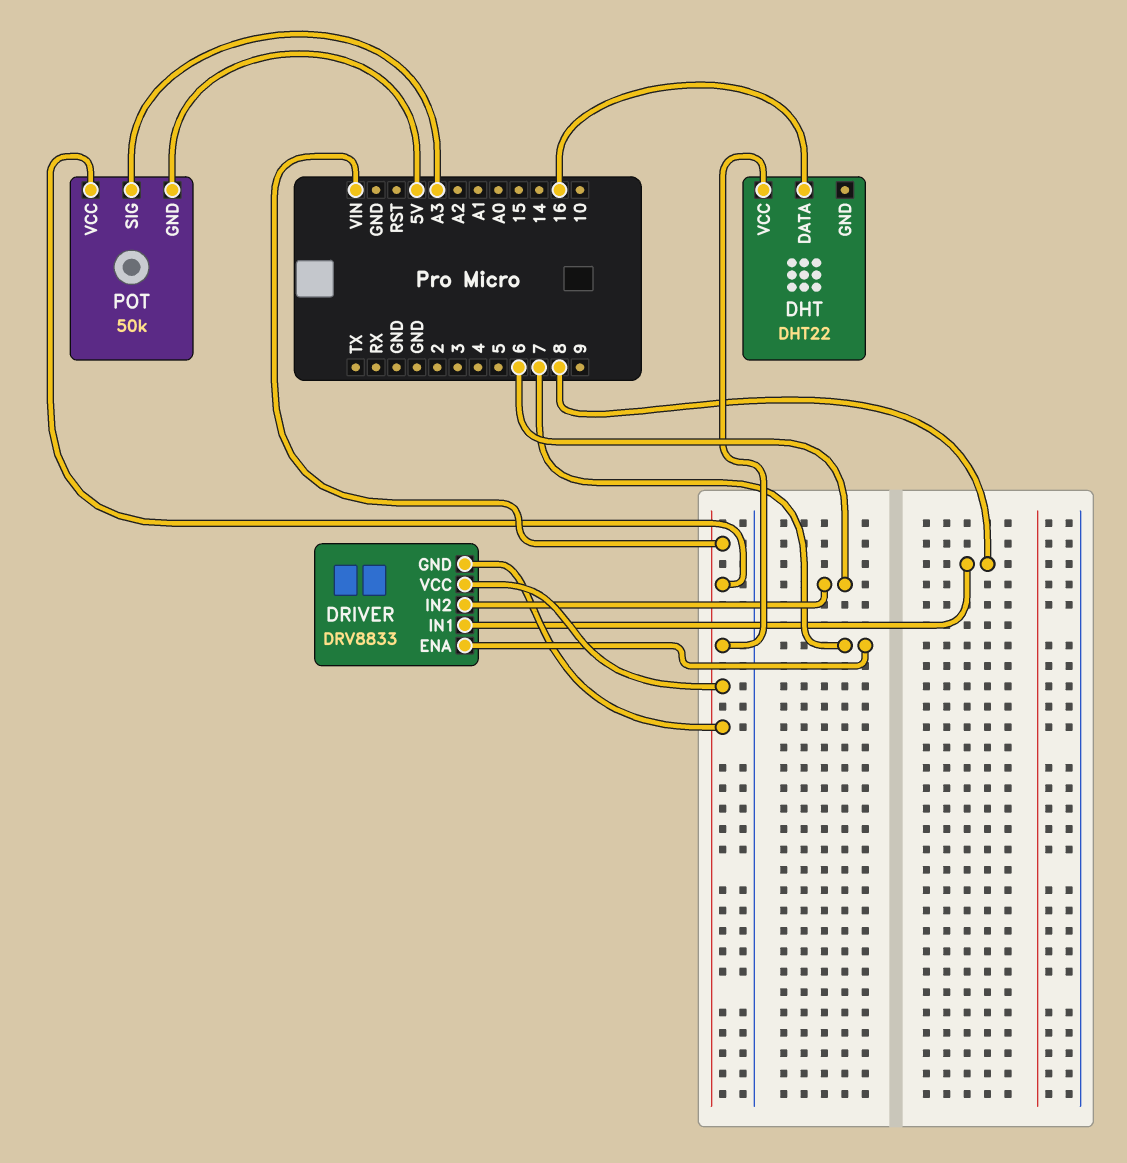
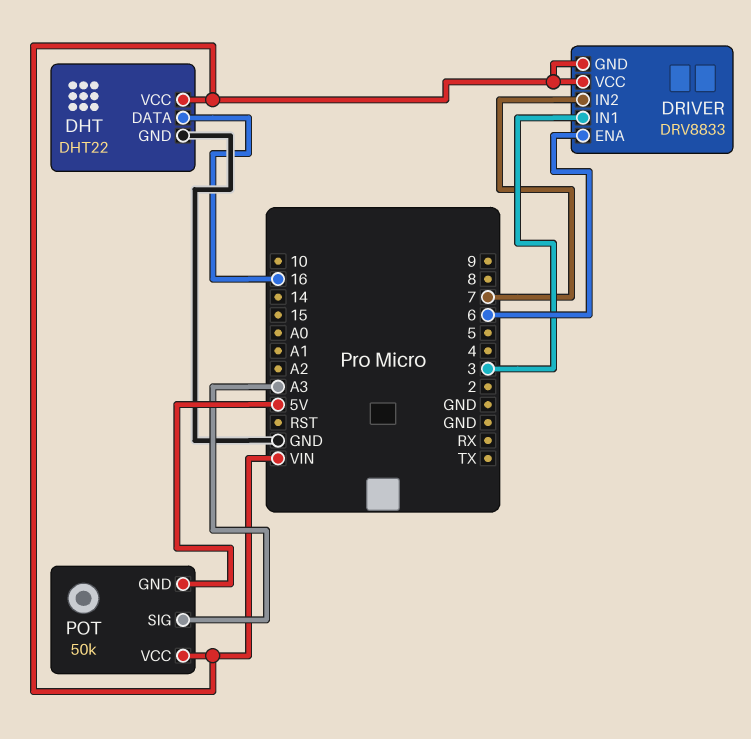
DHT pin GND: none -> GND
DRIVER pin ENA: 7 -> 6
DRIVER pin IN1: 8 -> 3
DRIVER pin IN2: 6 -> 7

